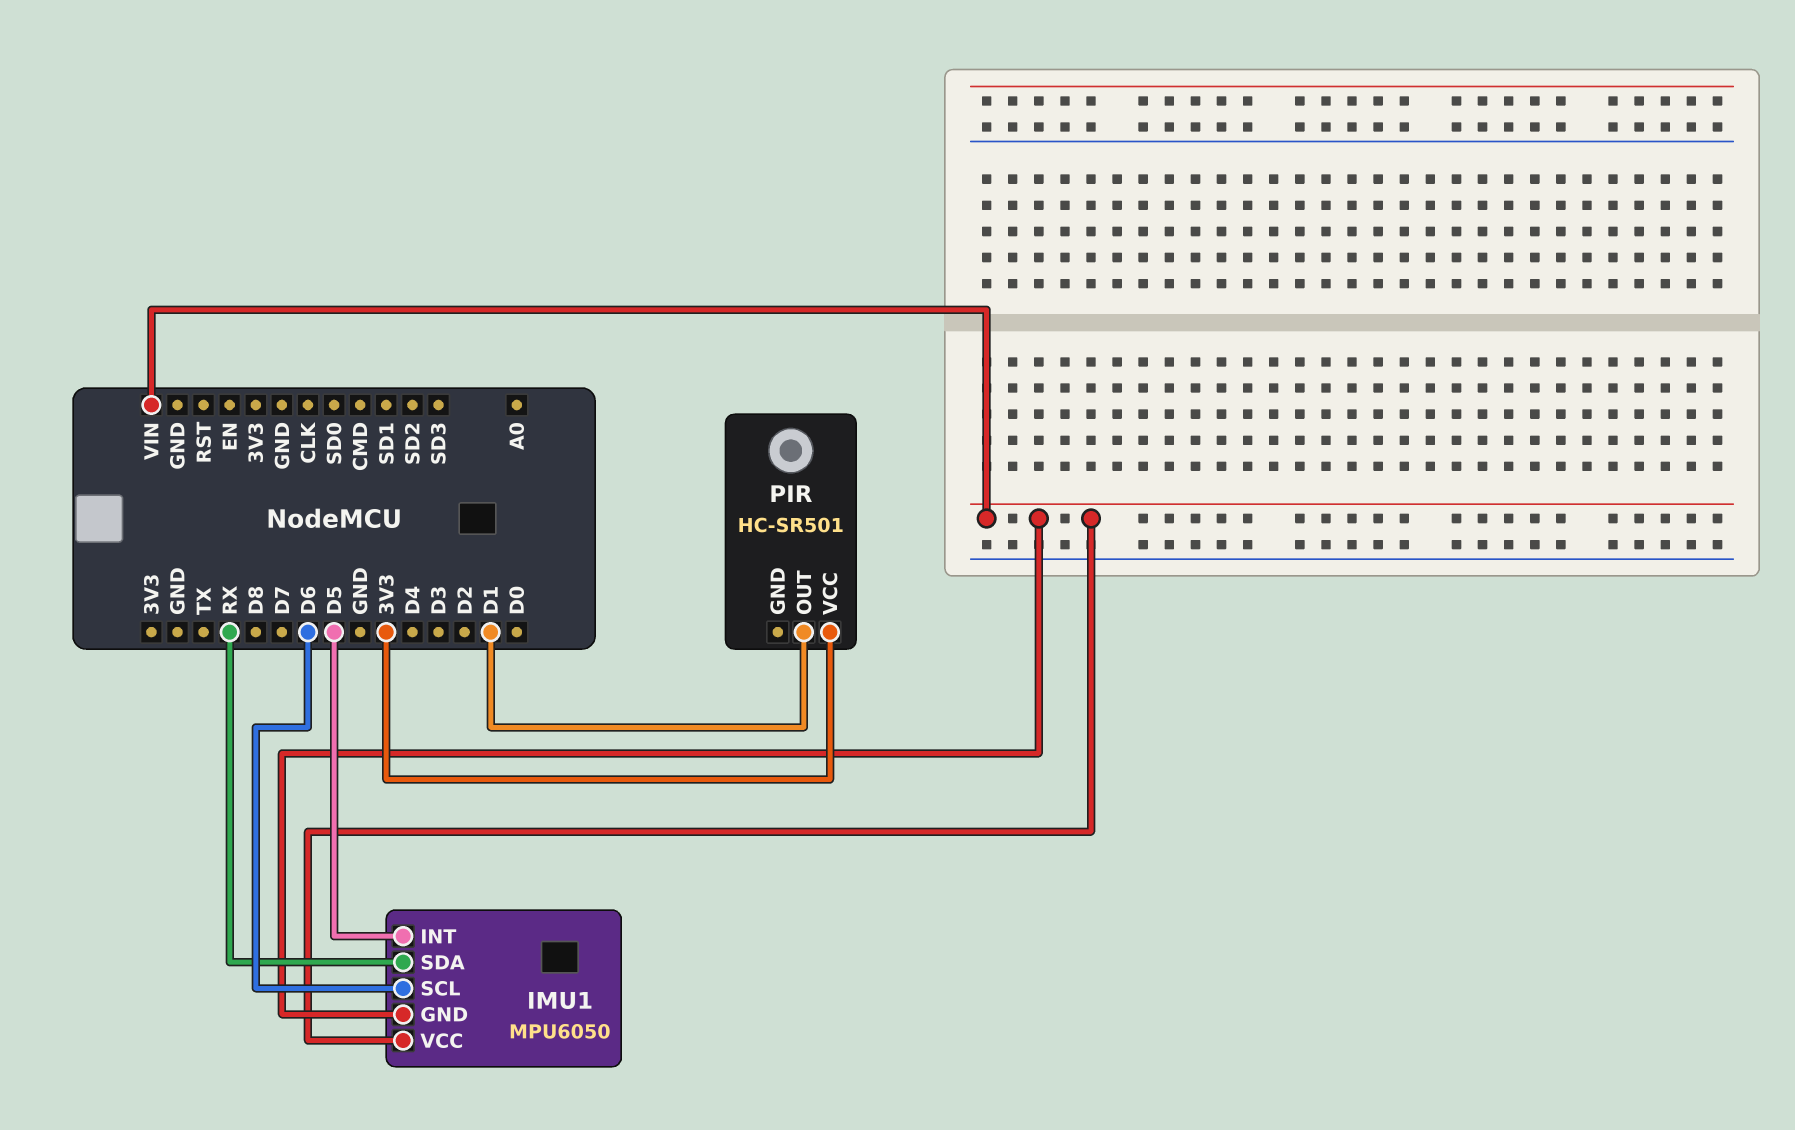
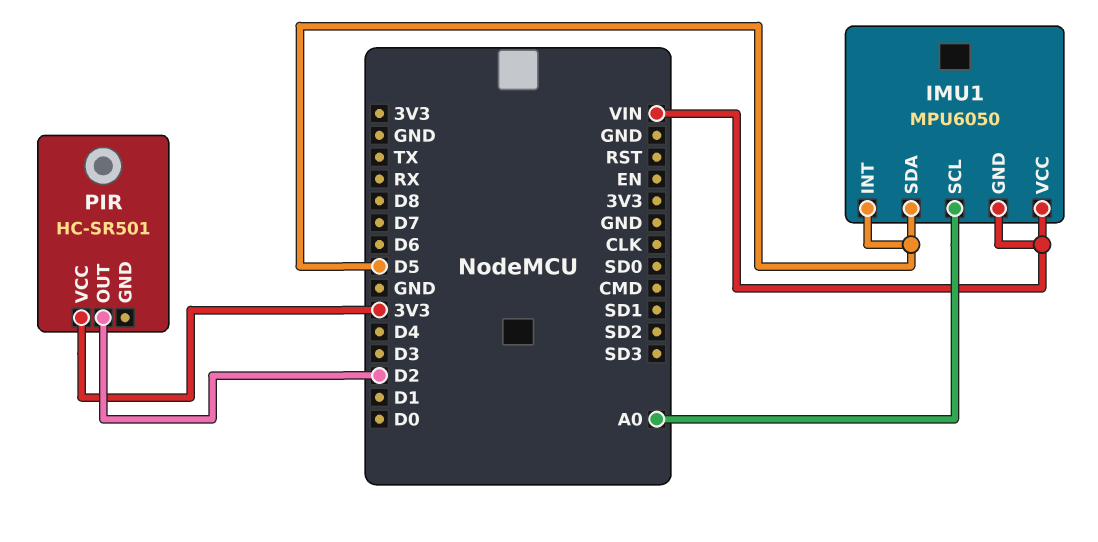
IMU1 pin SCL: D6 -> A0
IMU1 pin SDA: RX -> D5
PIR pin OUT: D1 -> D2

